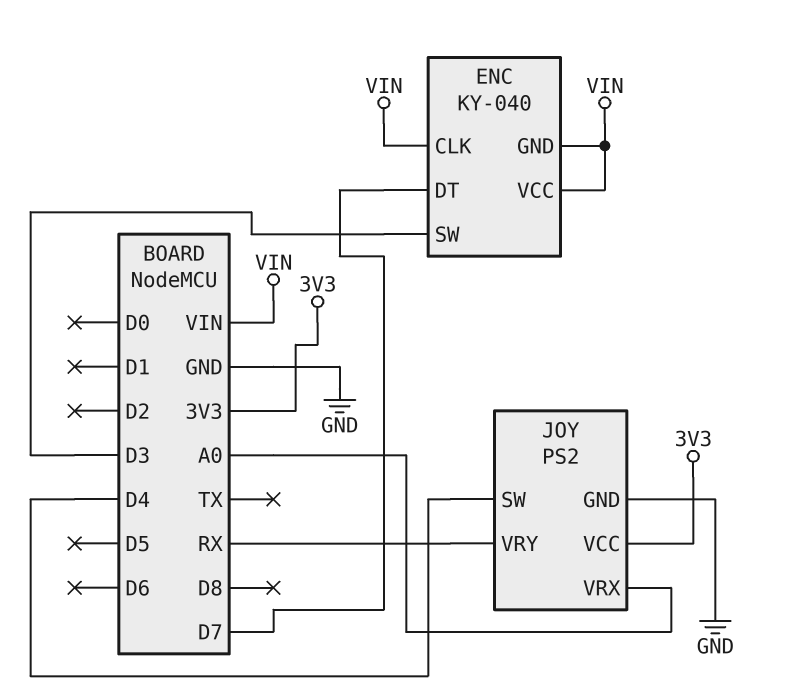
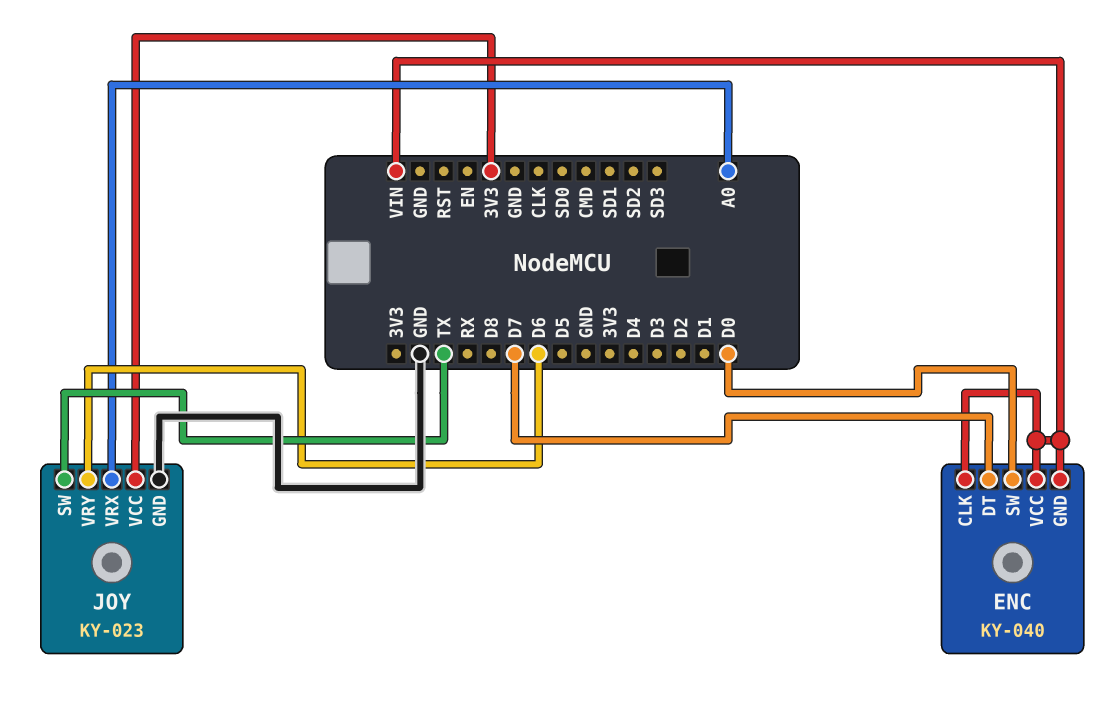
ENC pin SW: D3 -> D0
JOY: PS2 -> KY-023
JOY pin SW: D4 -> TX
JOY pin VRY: RX -> D6

